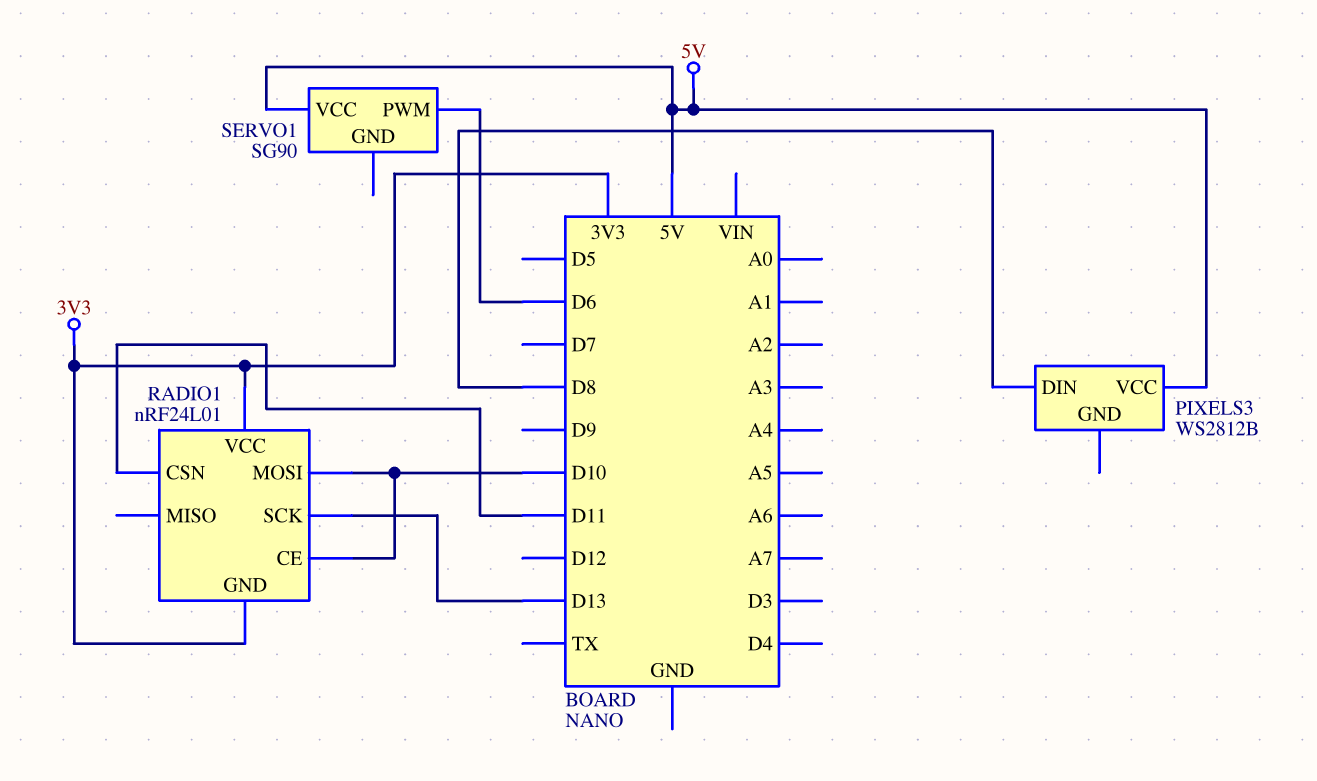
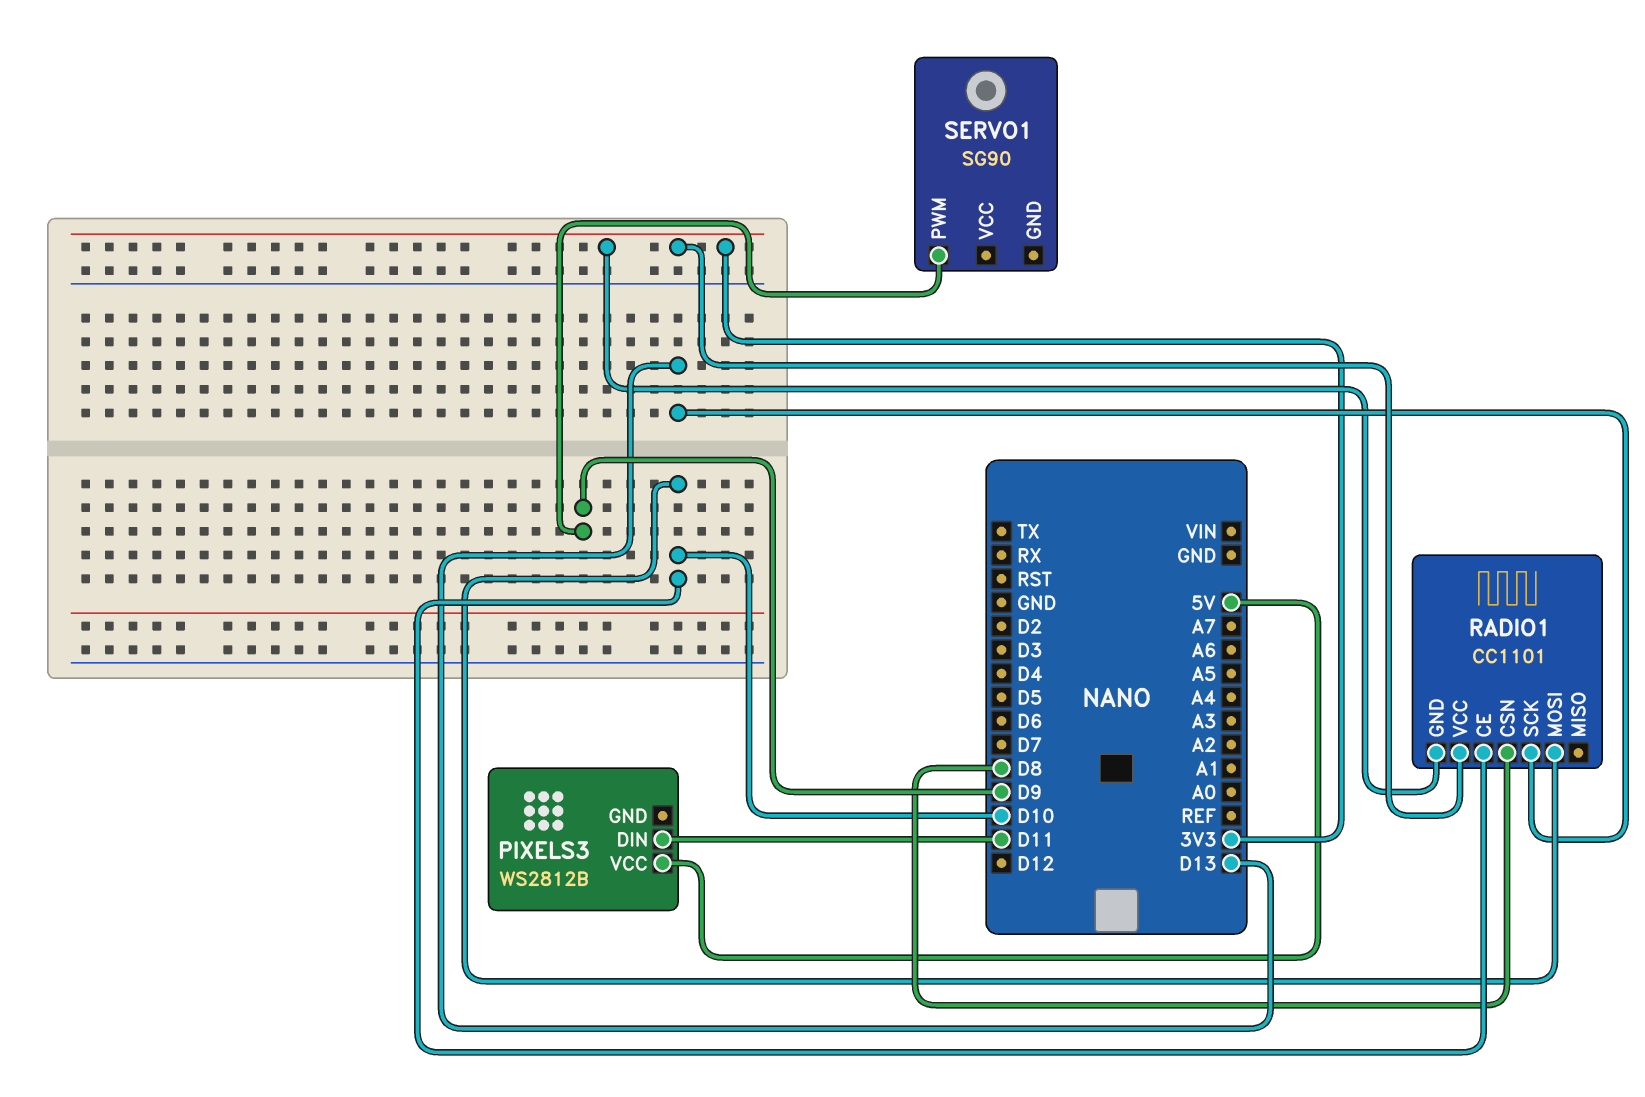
PIXELS3 pin DIN: D8 -> D11
RADIO1: nRF24L01 -> CC1101
RADIO1 pin CSN: D11 -> D8
SERVO1 pin PWM: D6 -> D9
SERVO1 pin VCC: 5V -> none

